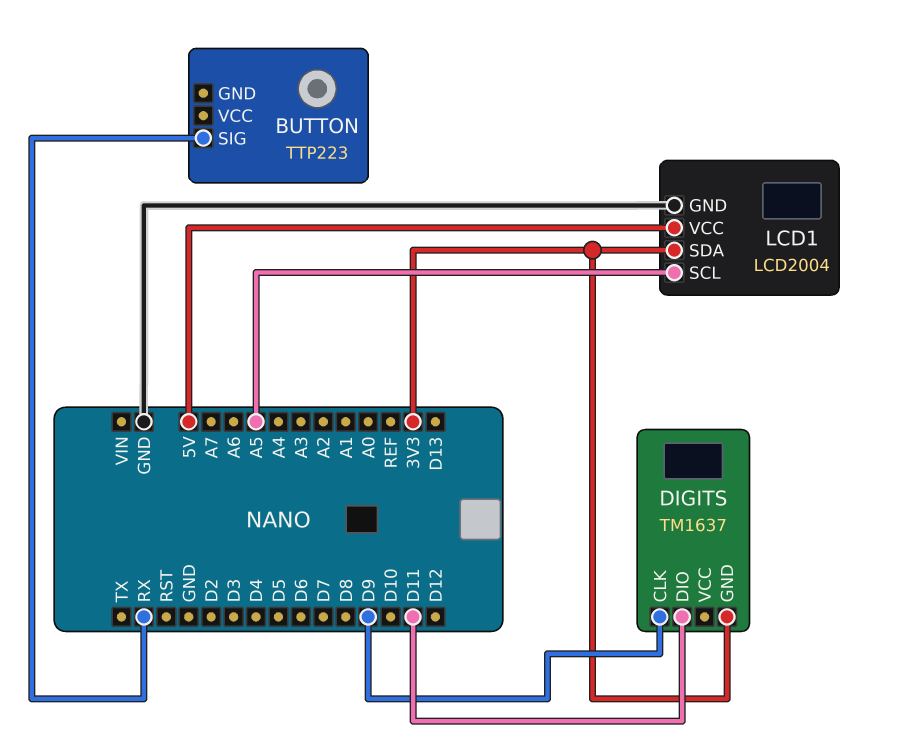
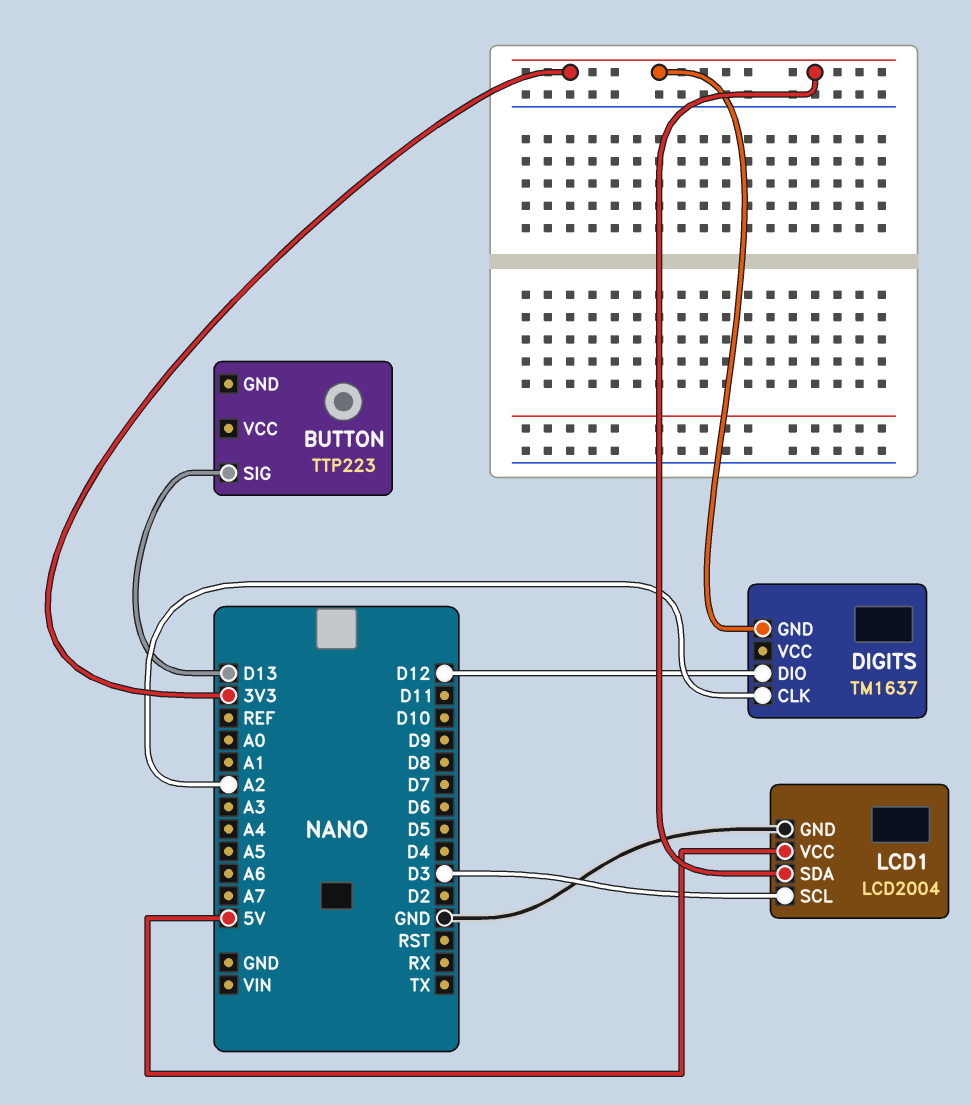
BUTTON pin SIG: RX -> D13
DIGITS pin CLK: D9 -> A2
DIGITS pin DIO: D11 -> D12
LCD1 pin SCL: A5 -> D3

